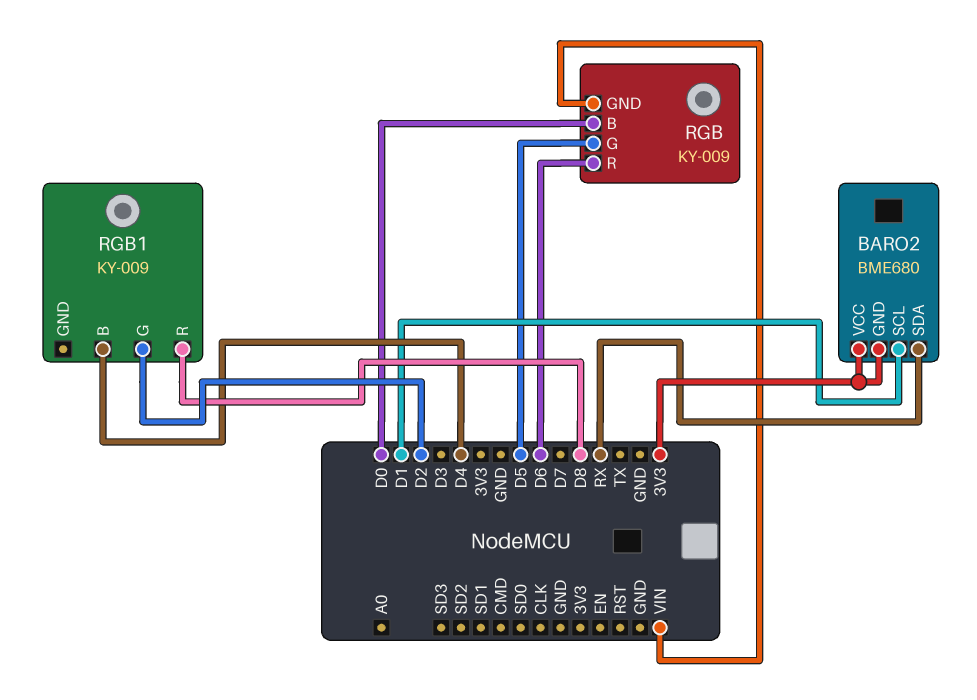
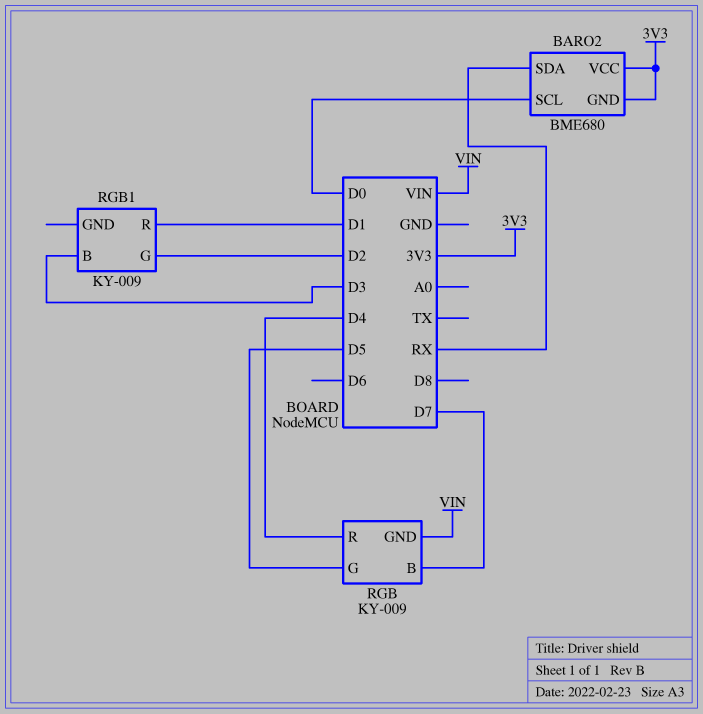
BARO2 pin SCL: D1 -> D0
RGB pin B: D0 -> D7
RGB pin R: D6 -> D4
RGB1 pin B: D4 -> D3
RGB1 pin R: D8 -> D1

